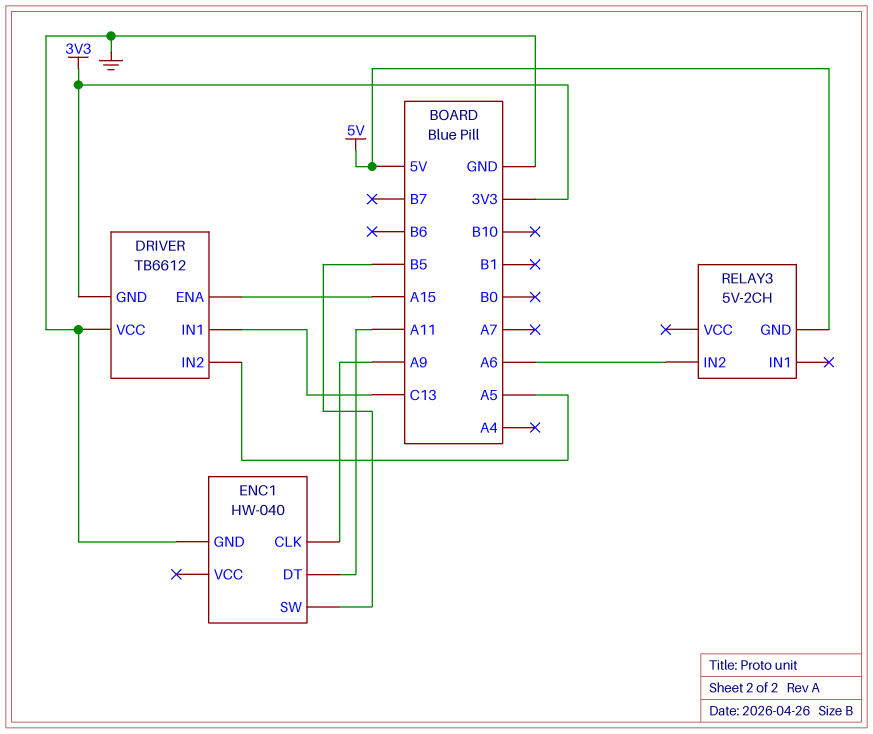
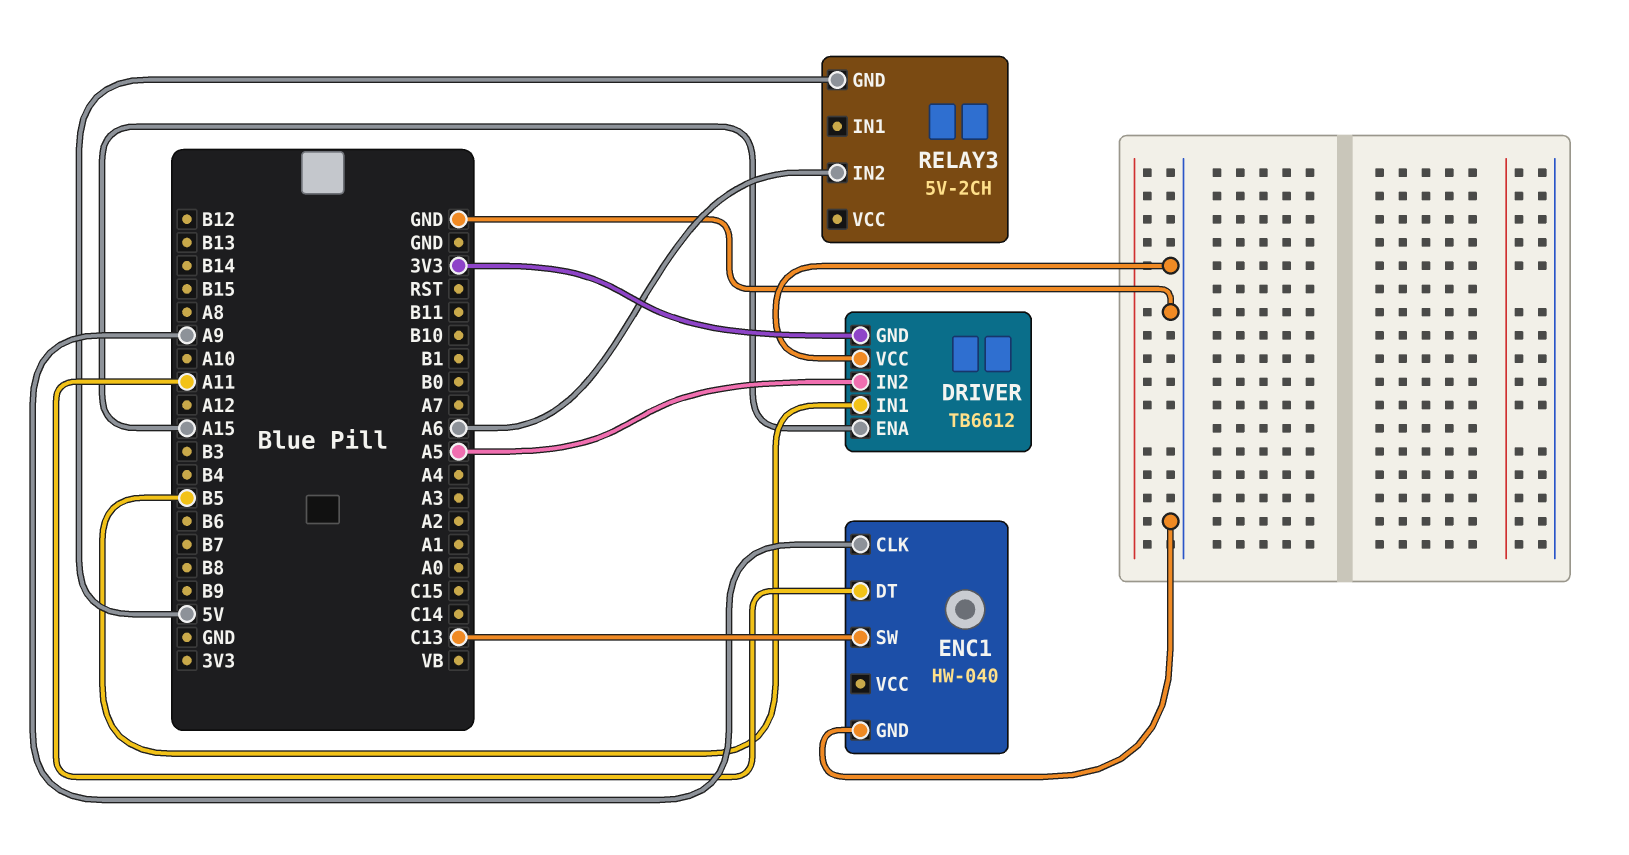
DRIVER pin IN1: C13 -> B5
ENC1 pin SW: B5 -> C13

